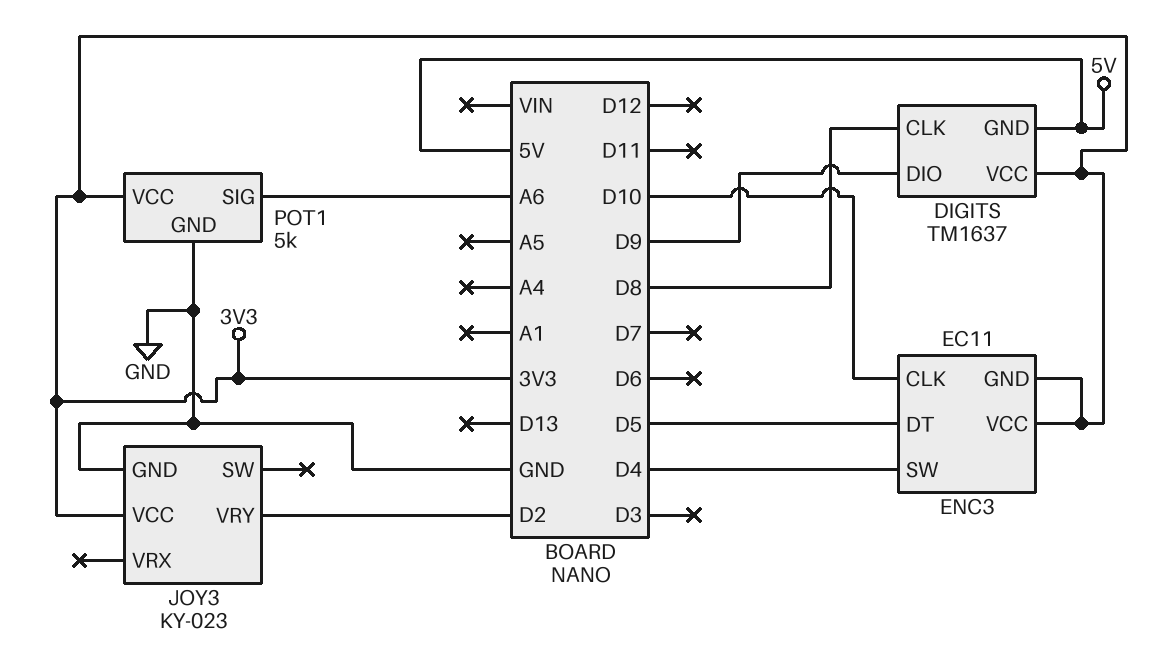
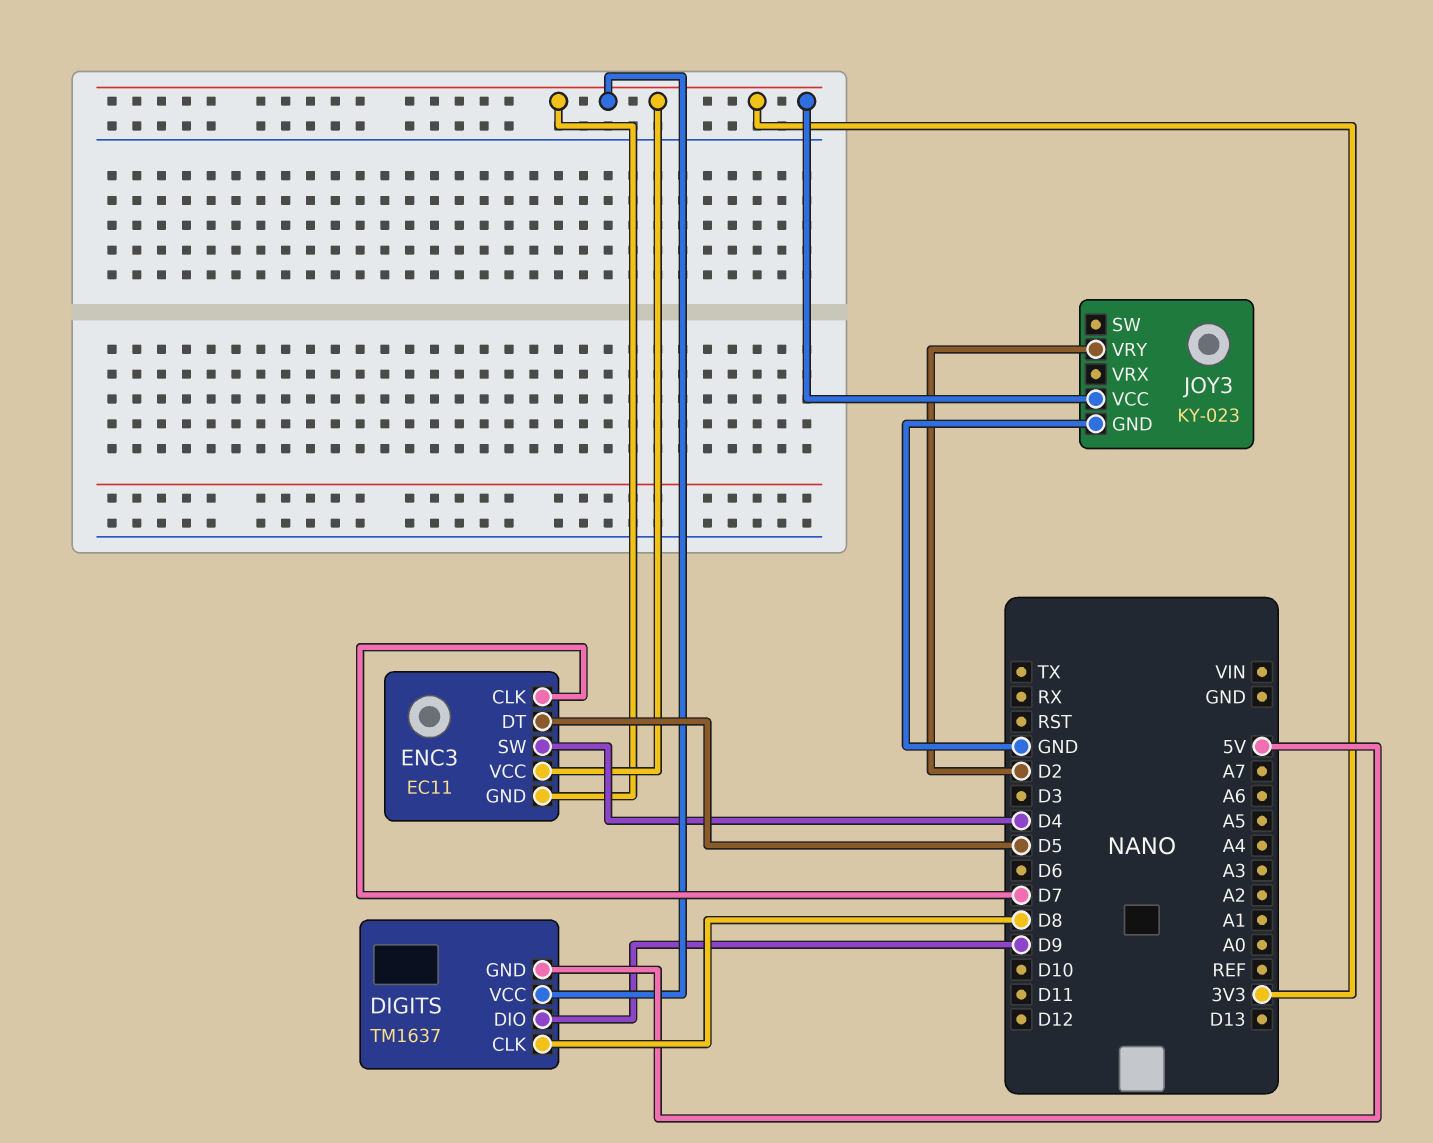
ENC3 pin CLK: D10 -> D7
POT1: 5k -> none
POT1 pin GND: GND -> none
POT1 pin SIG: A6 -> none
POT1 pin VCC: 3V3 -> none

